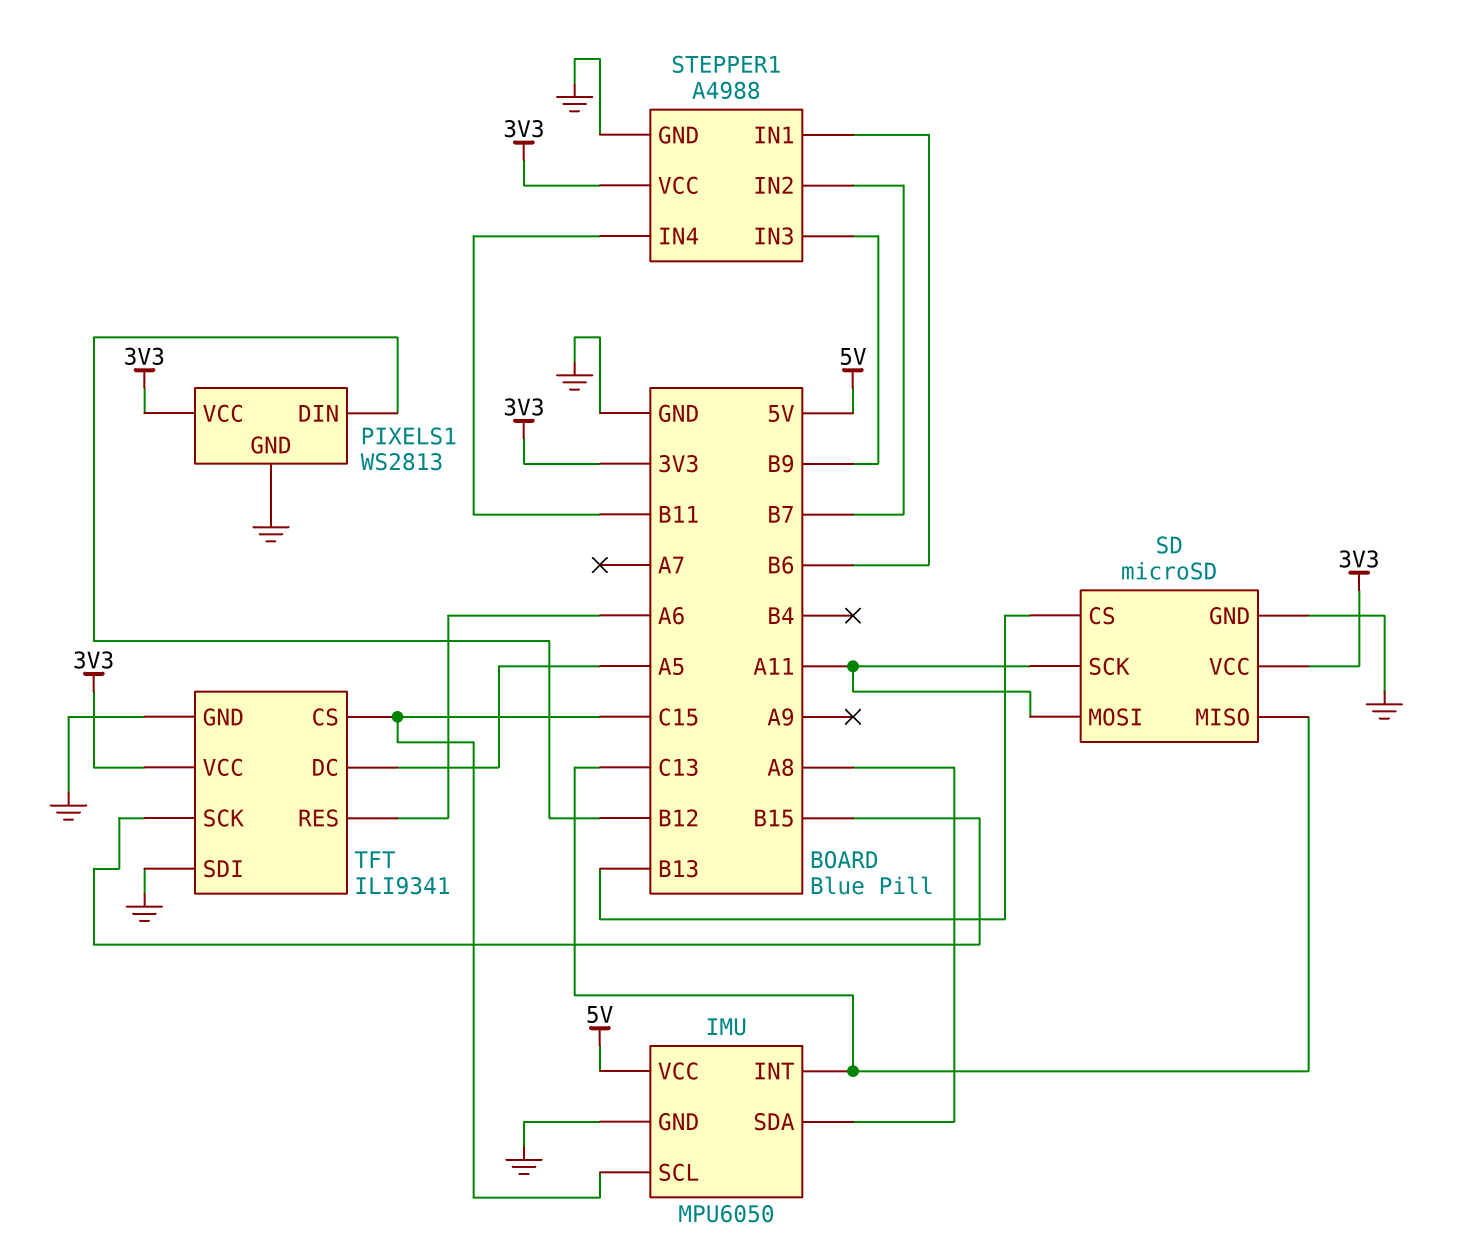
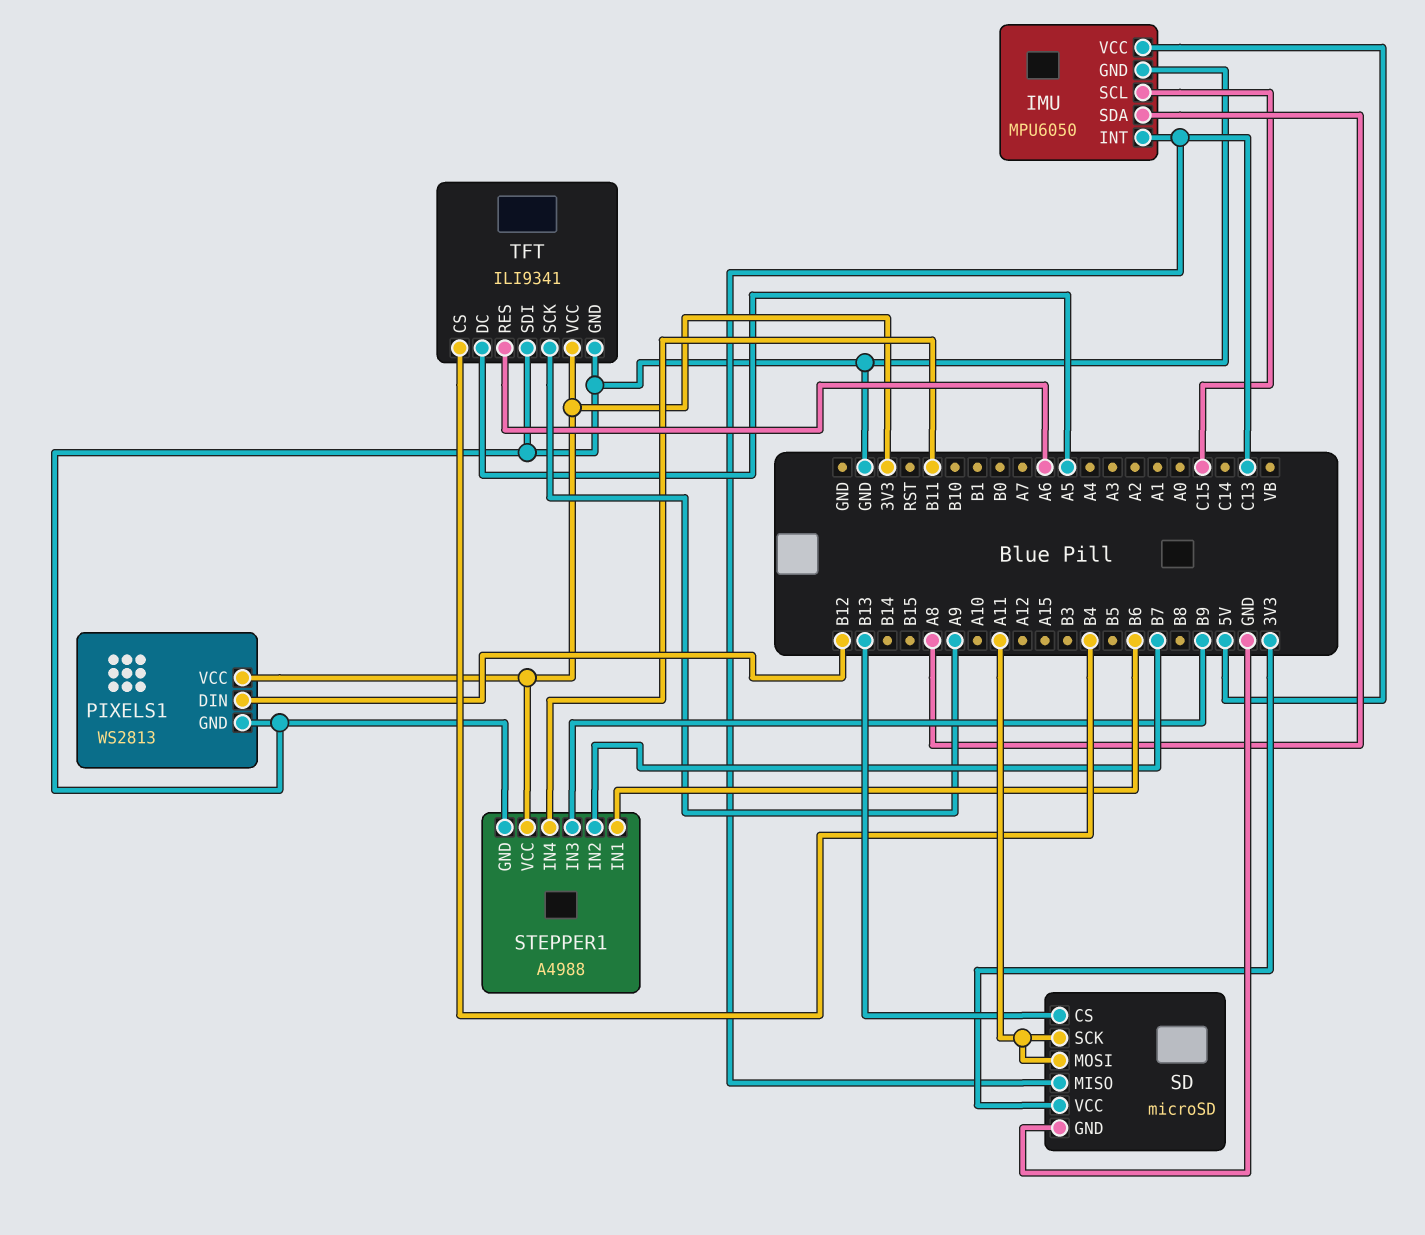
TFT pin CS: C15 -> B4
TFT pin SCK: B15 -> A9

